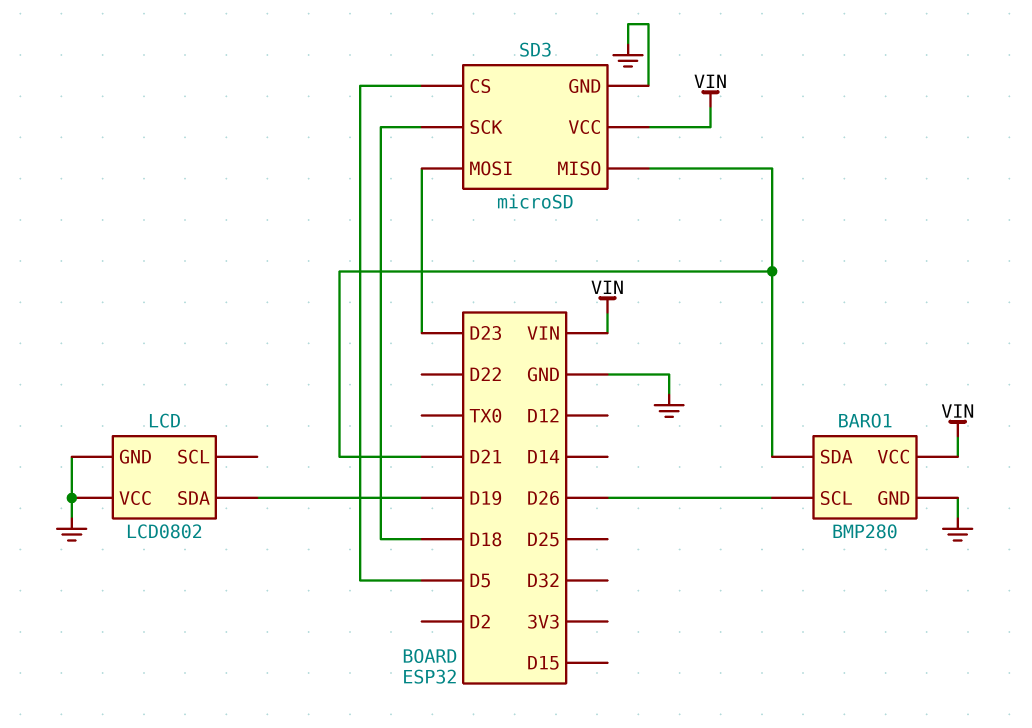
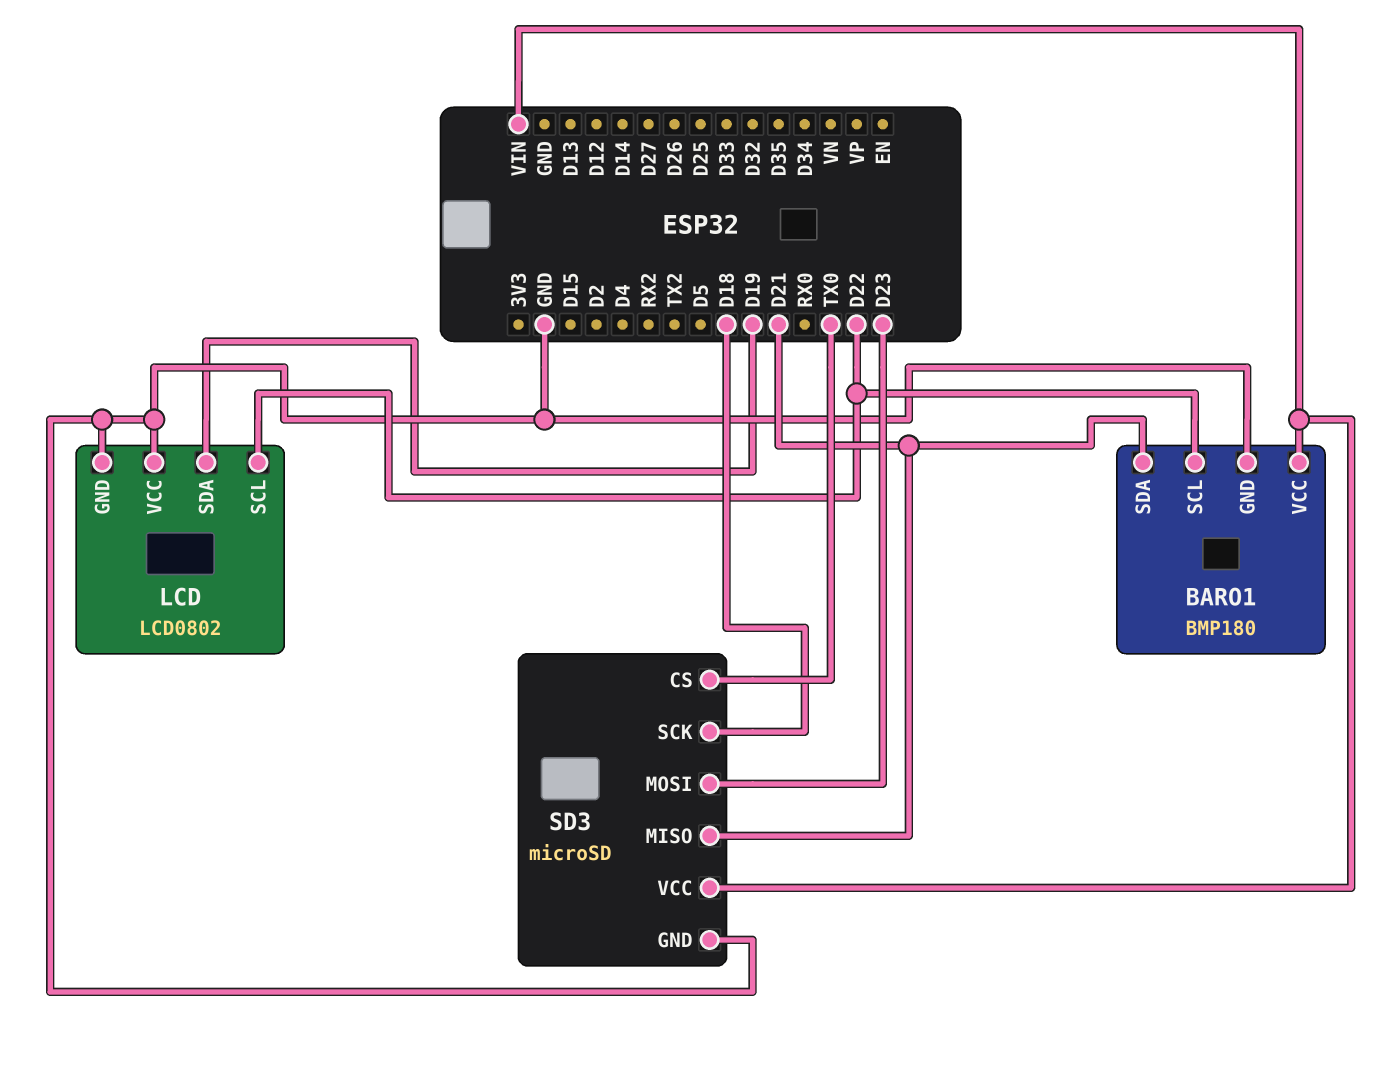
BARO1: BMP280 -> BMP180
BARO1 pin SCL: D26 -> D22
LCD pin SCL: none -> D22
SD3 pin CS: D5 -> TX0

